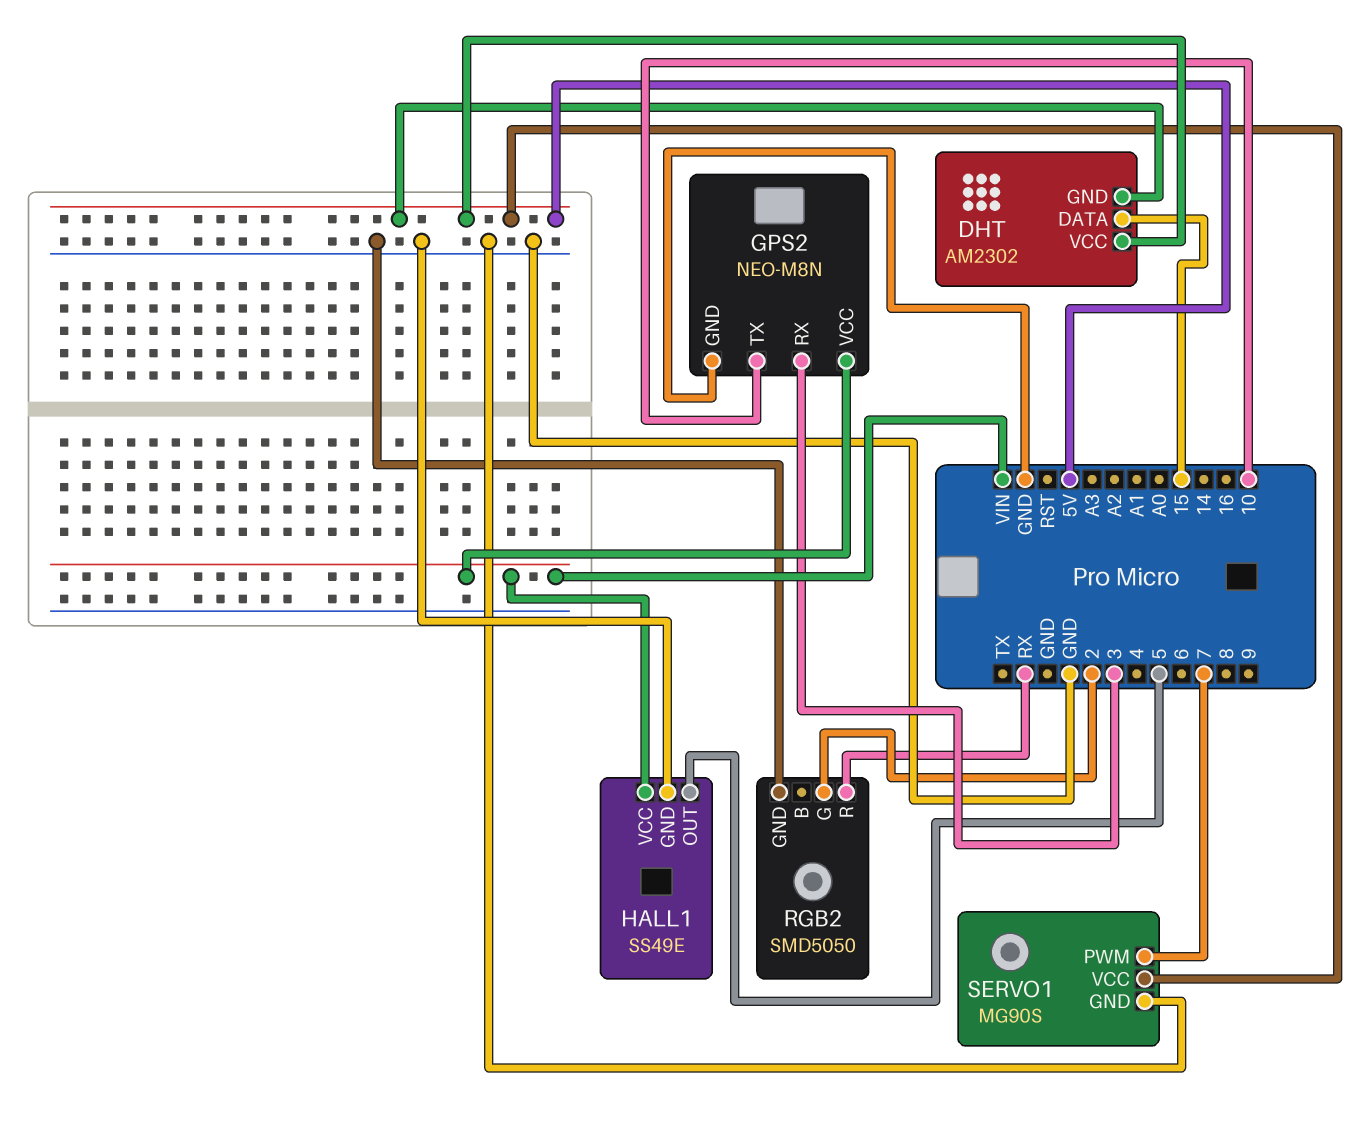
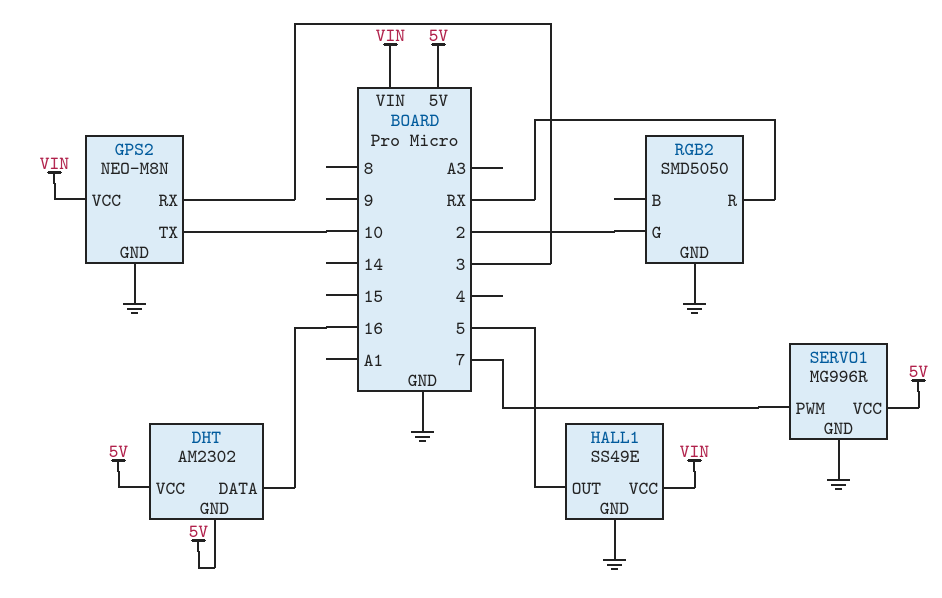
DHT pin DATA: 15 -> 16
SERVO1: MG90S -> MG996R

